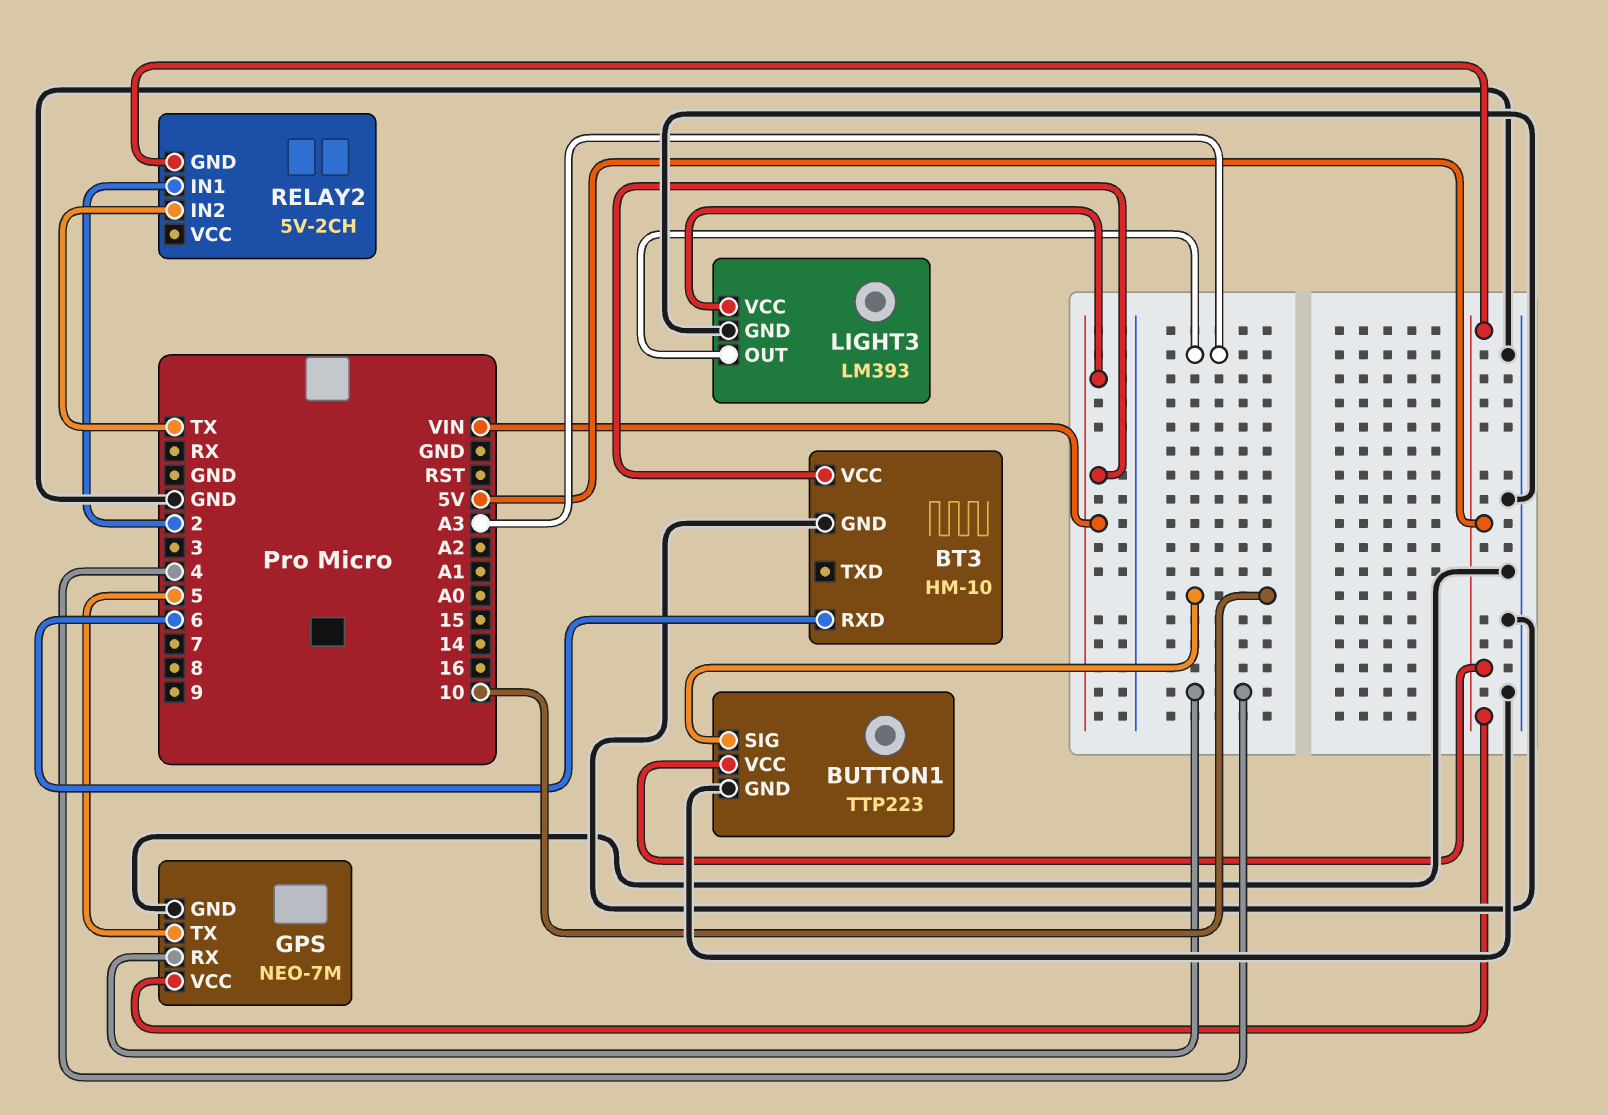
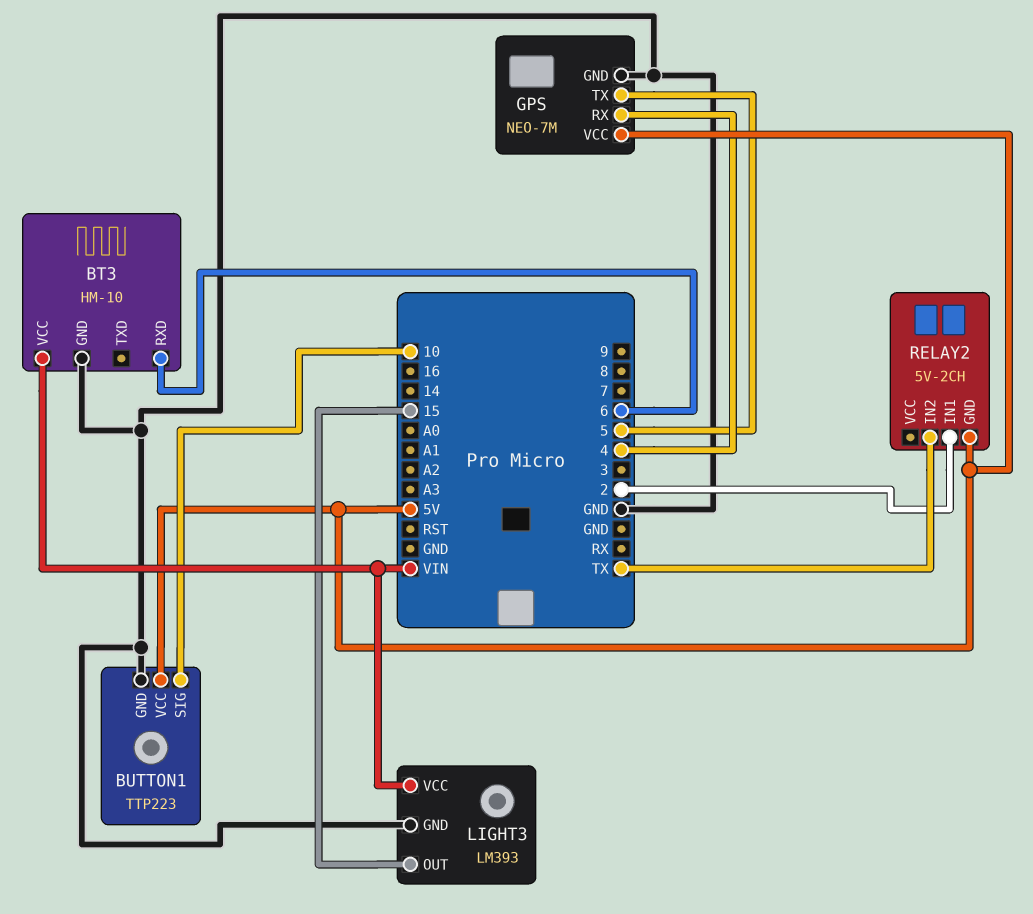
LIGHT3 pin OUT: A3 -> 15

